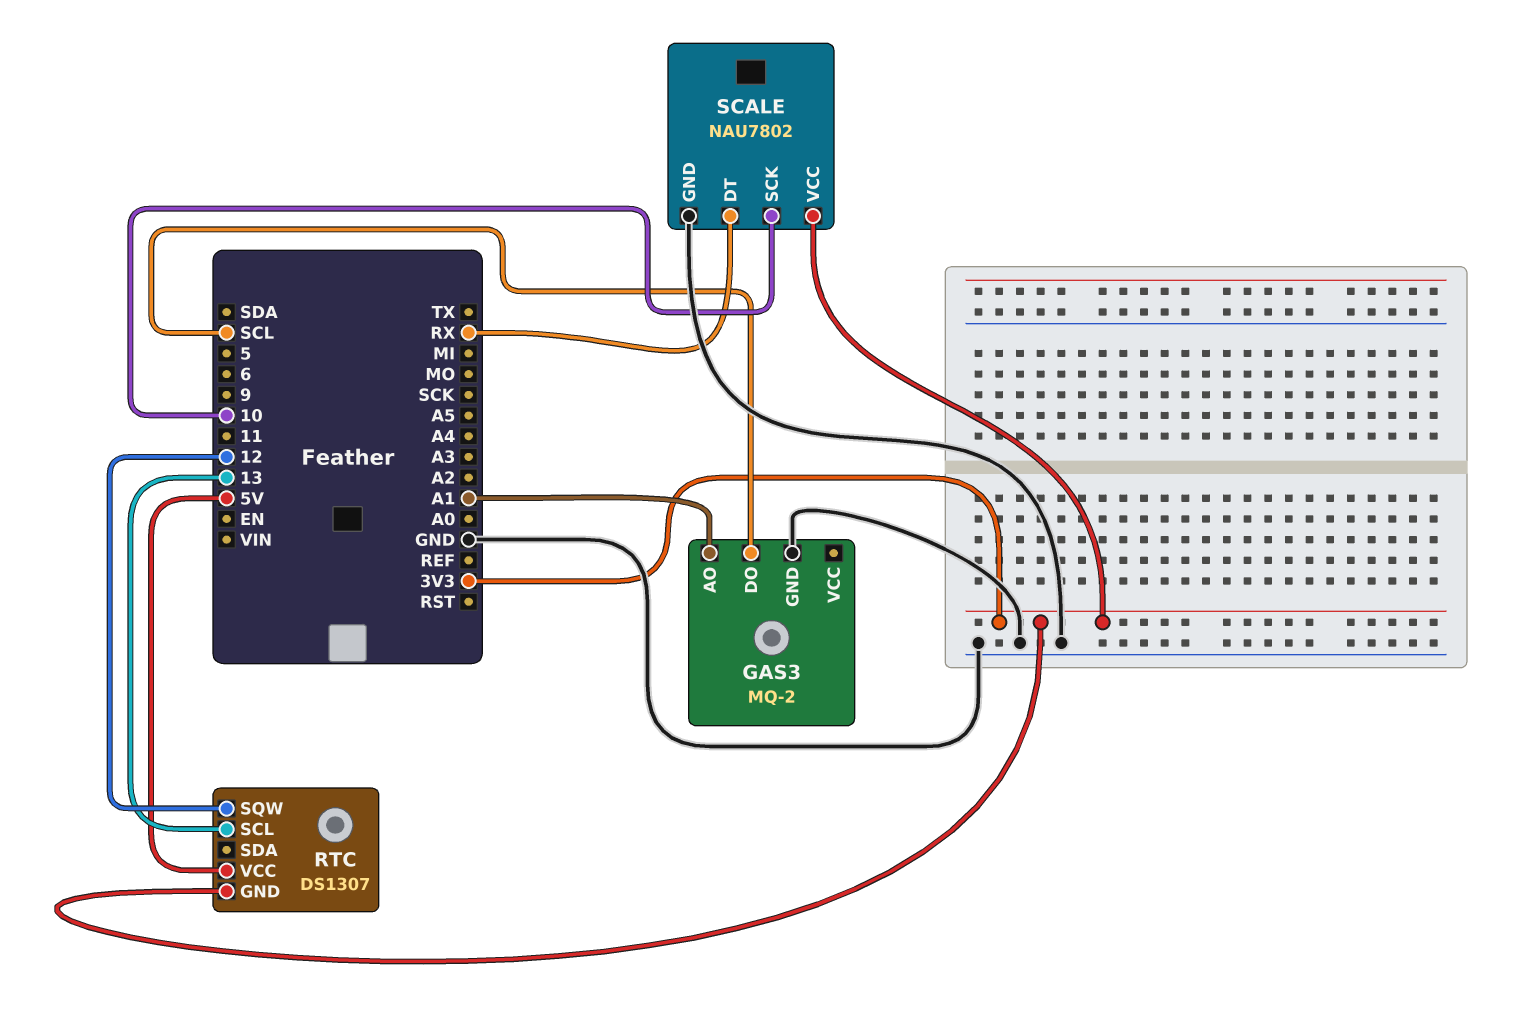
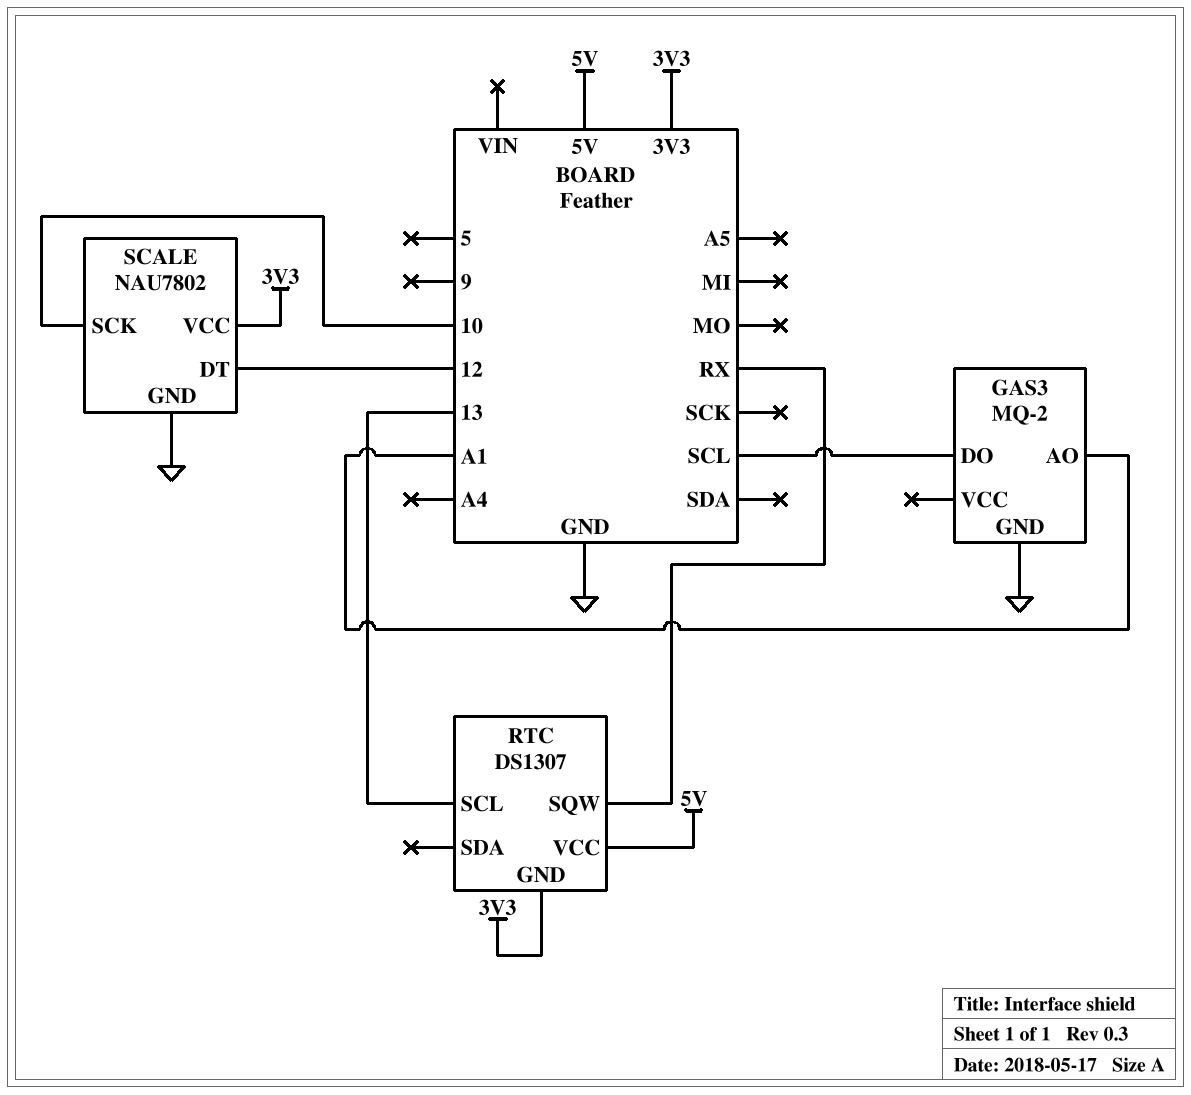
RTC pin SQW: 12 -> RX
SCALE pin DT: RX -> 12

